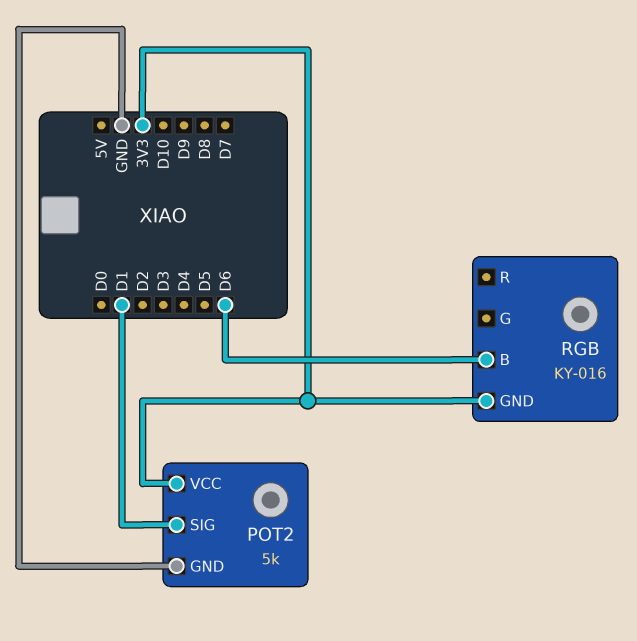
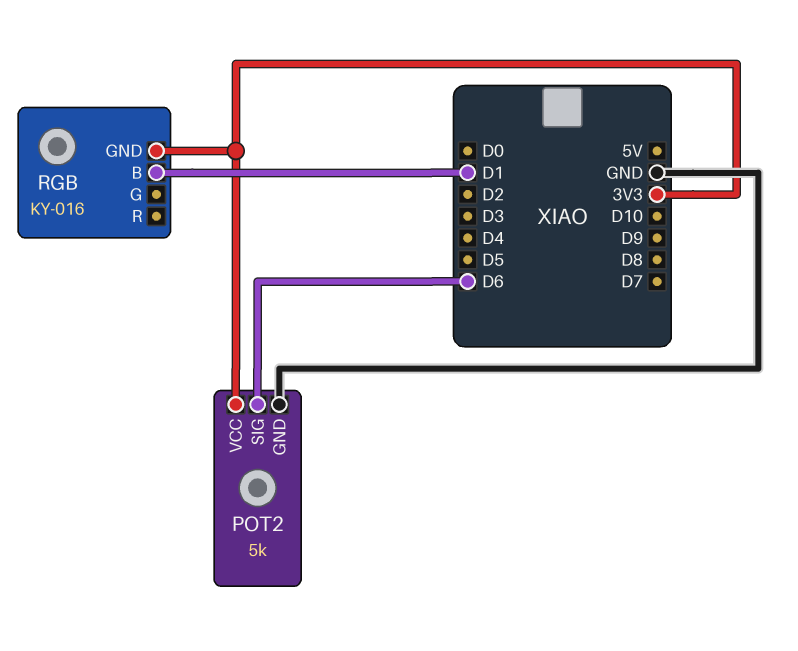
POT2 pin SIG: D1 -> D6
RGB pin B: D6 -> D1

